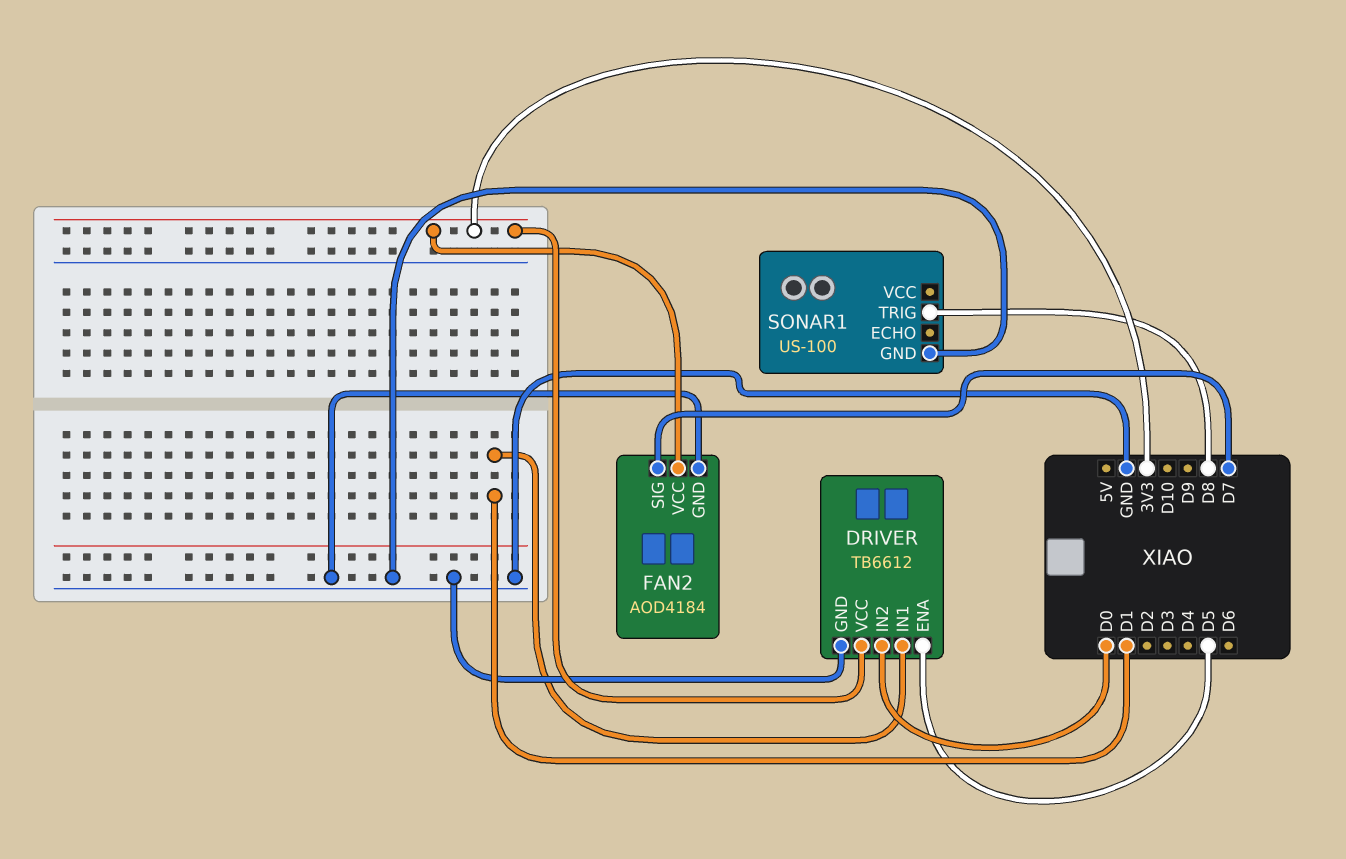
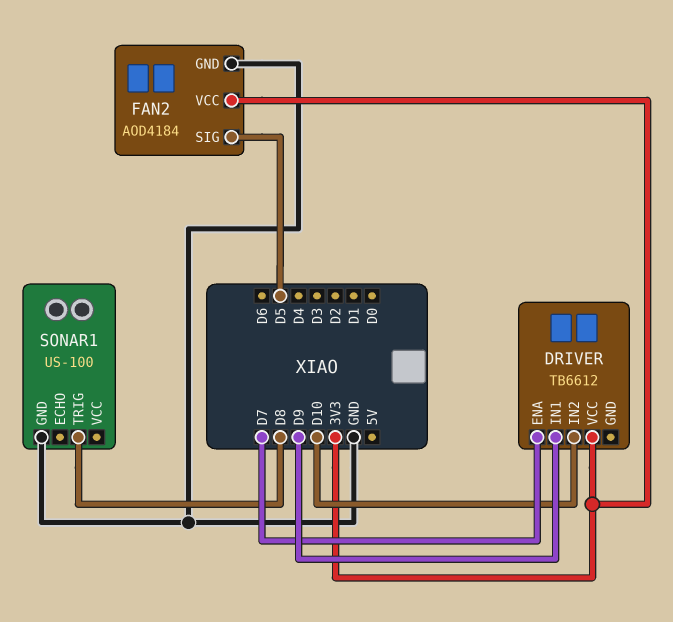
DRIVER pin ENA: D5 -> D7
DRIVER pin GND: GND -> none
DRIVER pin IN1: D1 -> D9
DRIVER pin IN2: D0 -> D10
FAN2 pin SIG: D7 -> D5

